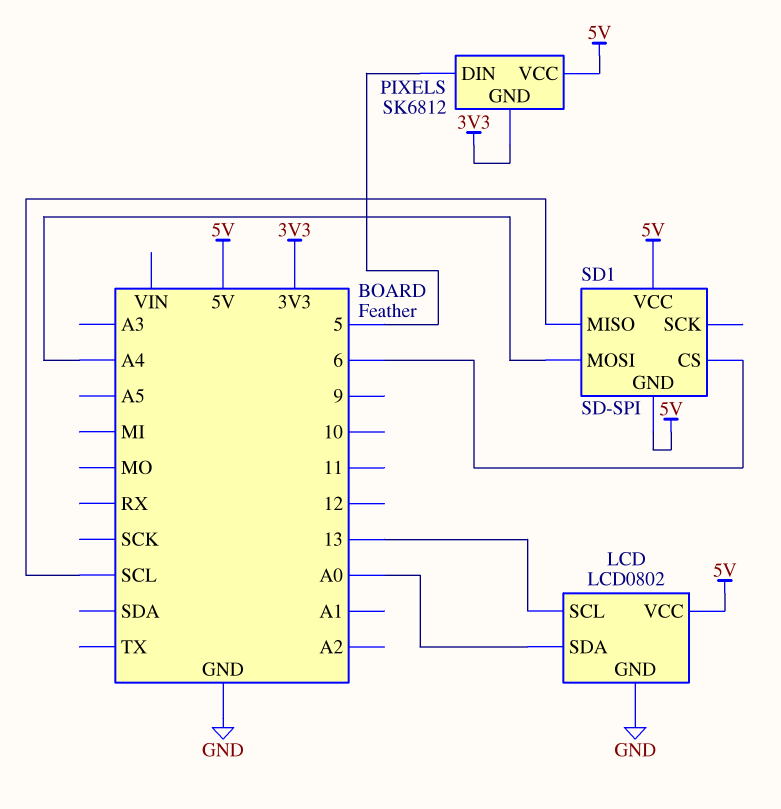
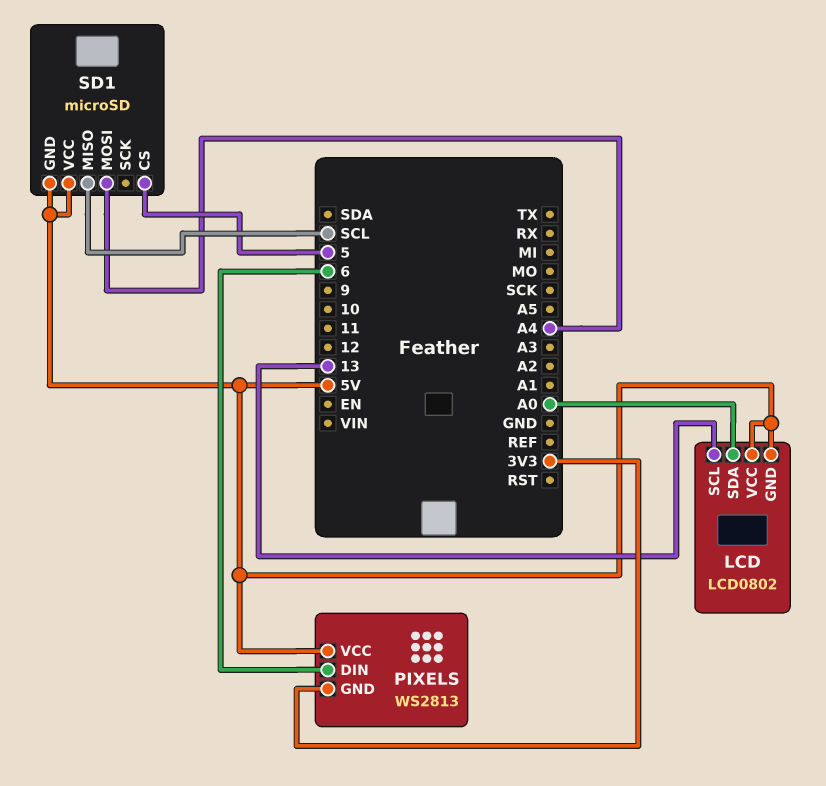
LCD pin GND: GND -> 5V
PIXELS: SK6812 -> WS2813
PIXELS pin DIN: 5 -> 6
SD1: SD-SPI -> microSD
SD1 pin CS: 6 -> 5

